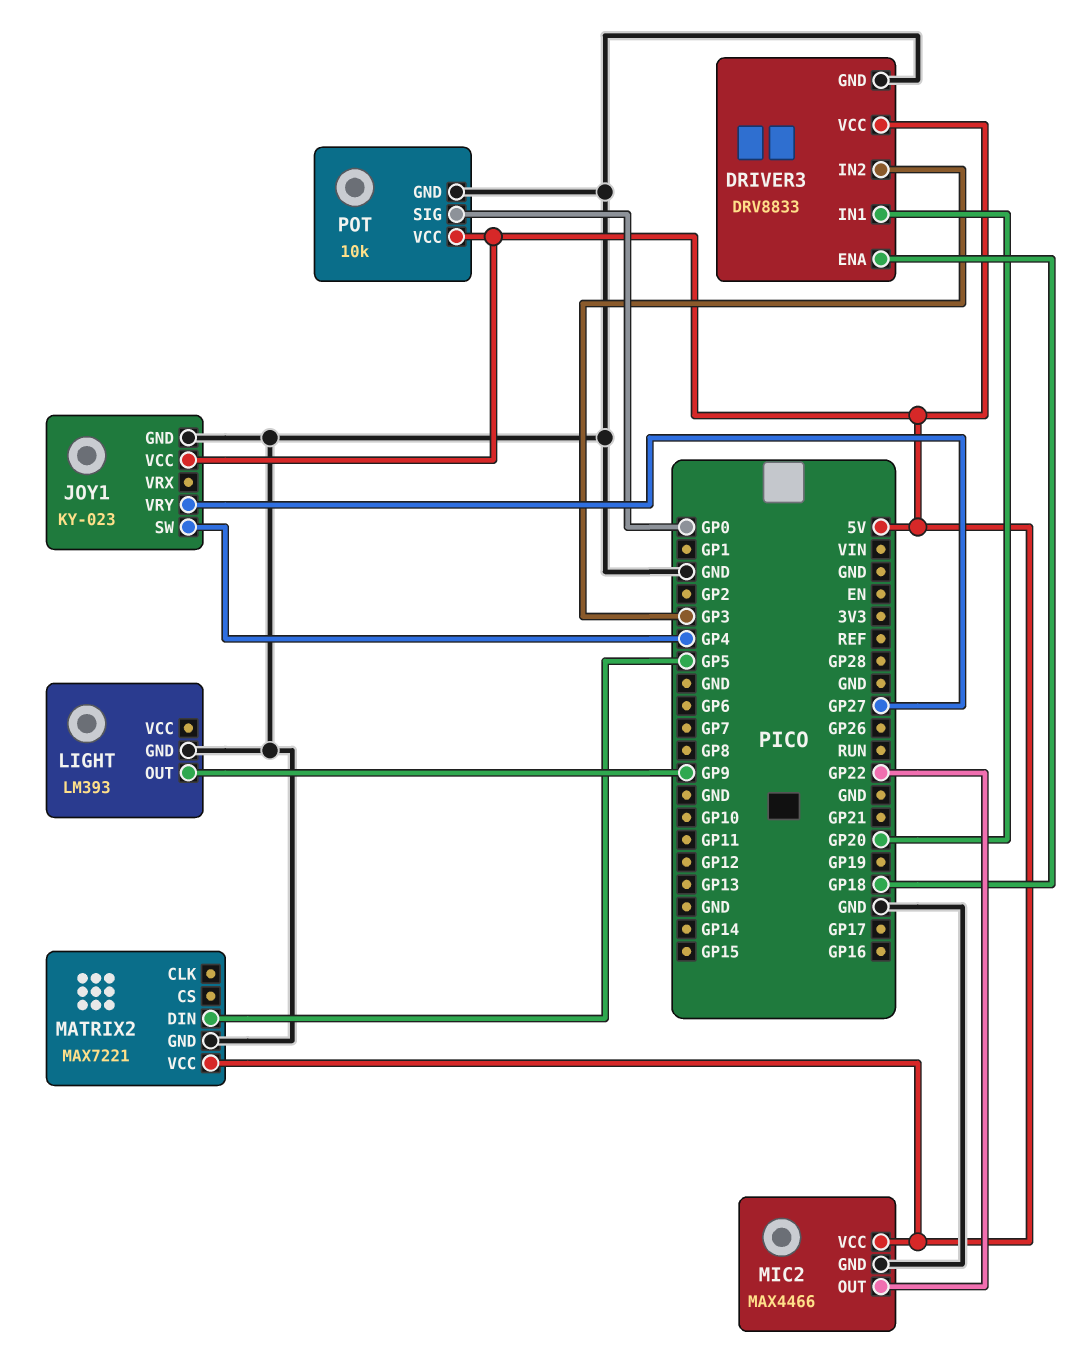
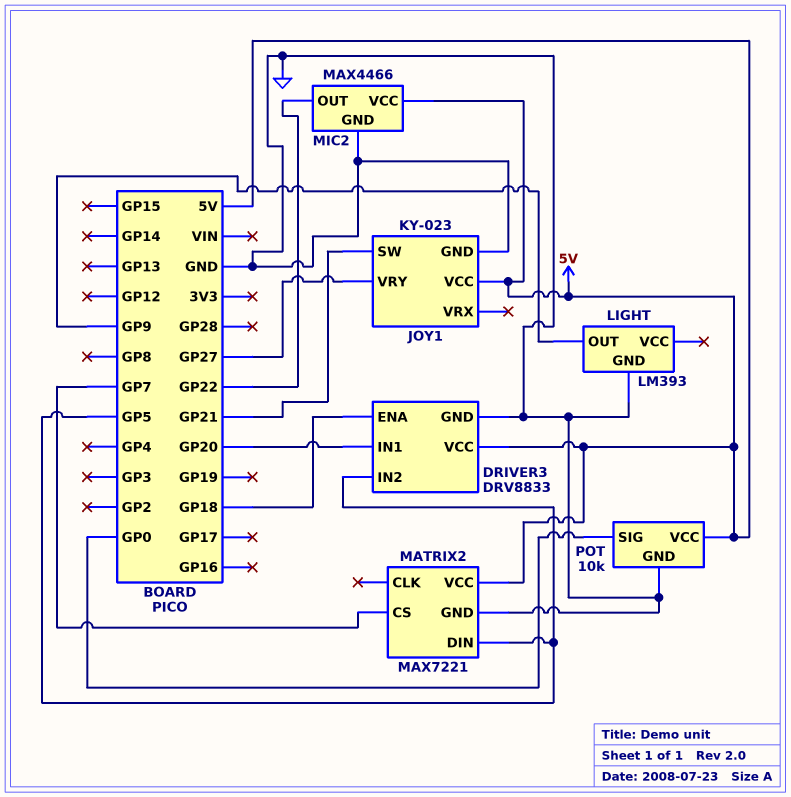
DRIVER3 pin IN2: GP3 -> GP5
JOY1 pin SW: GP4 -> GP21
MATRIX2 pin CS: none -> GP7

